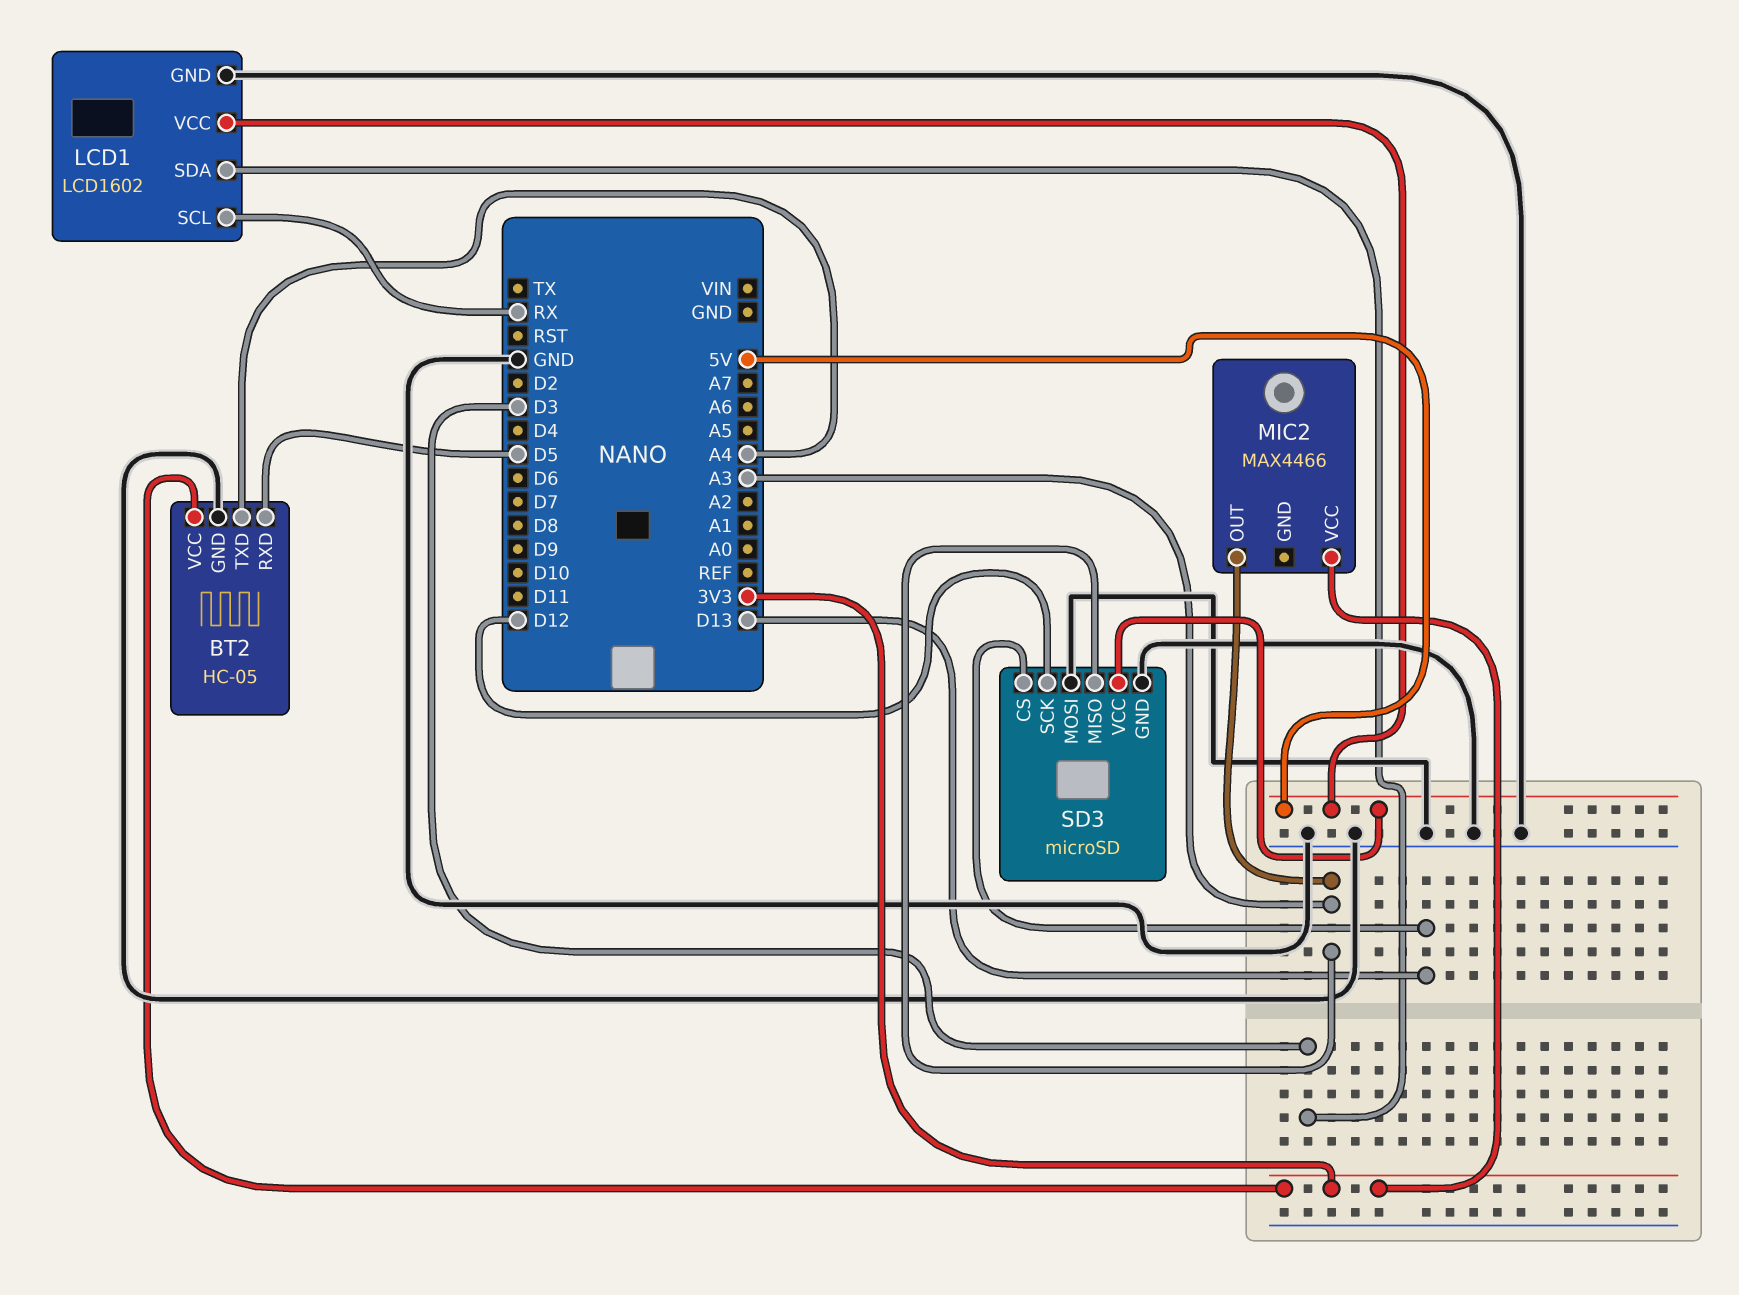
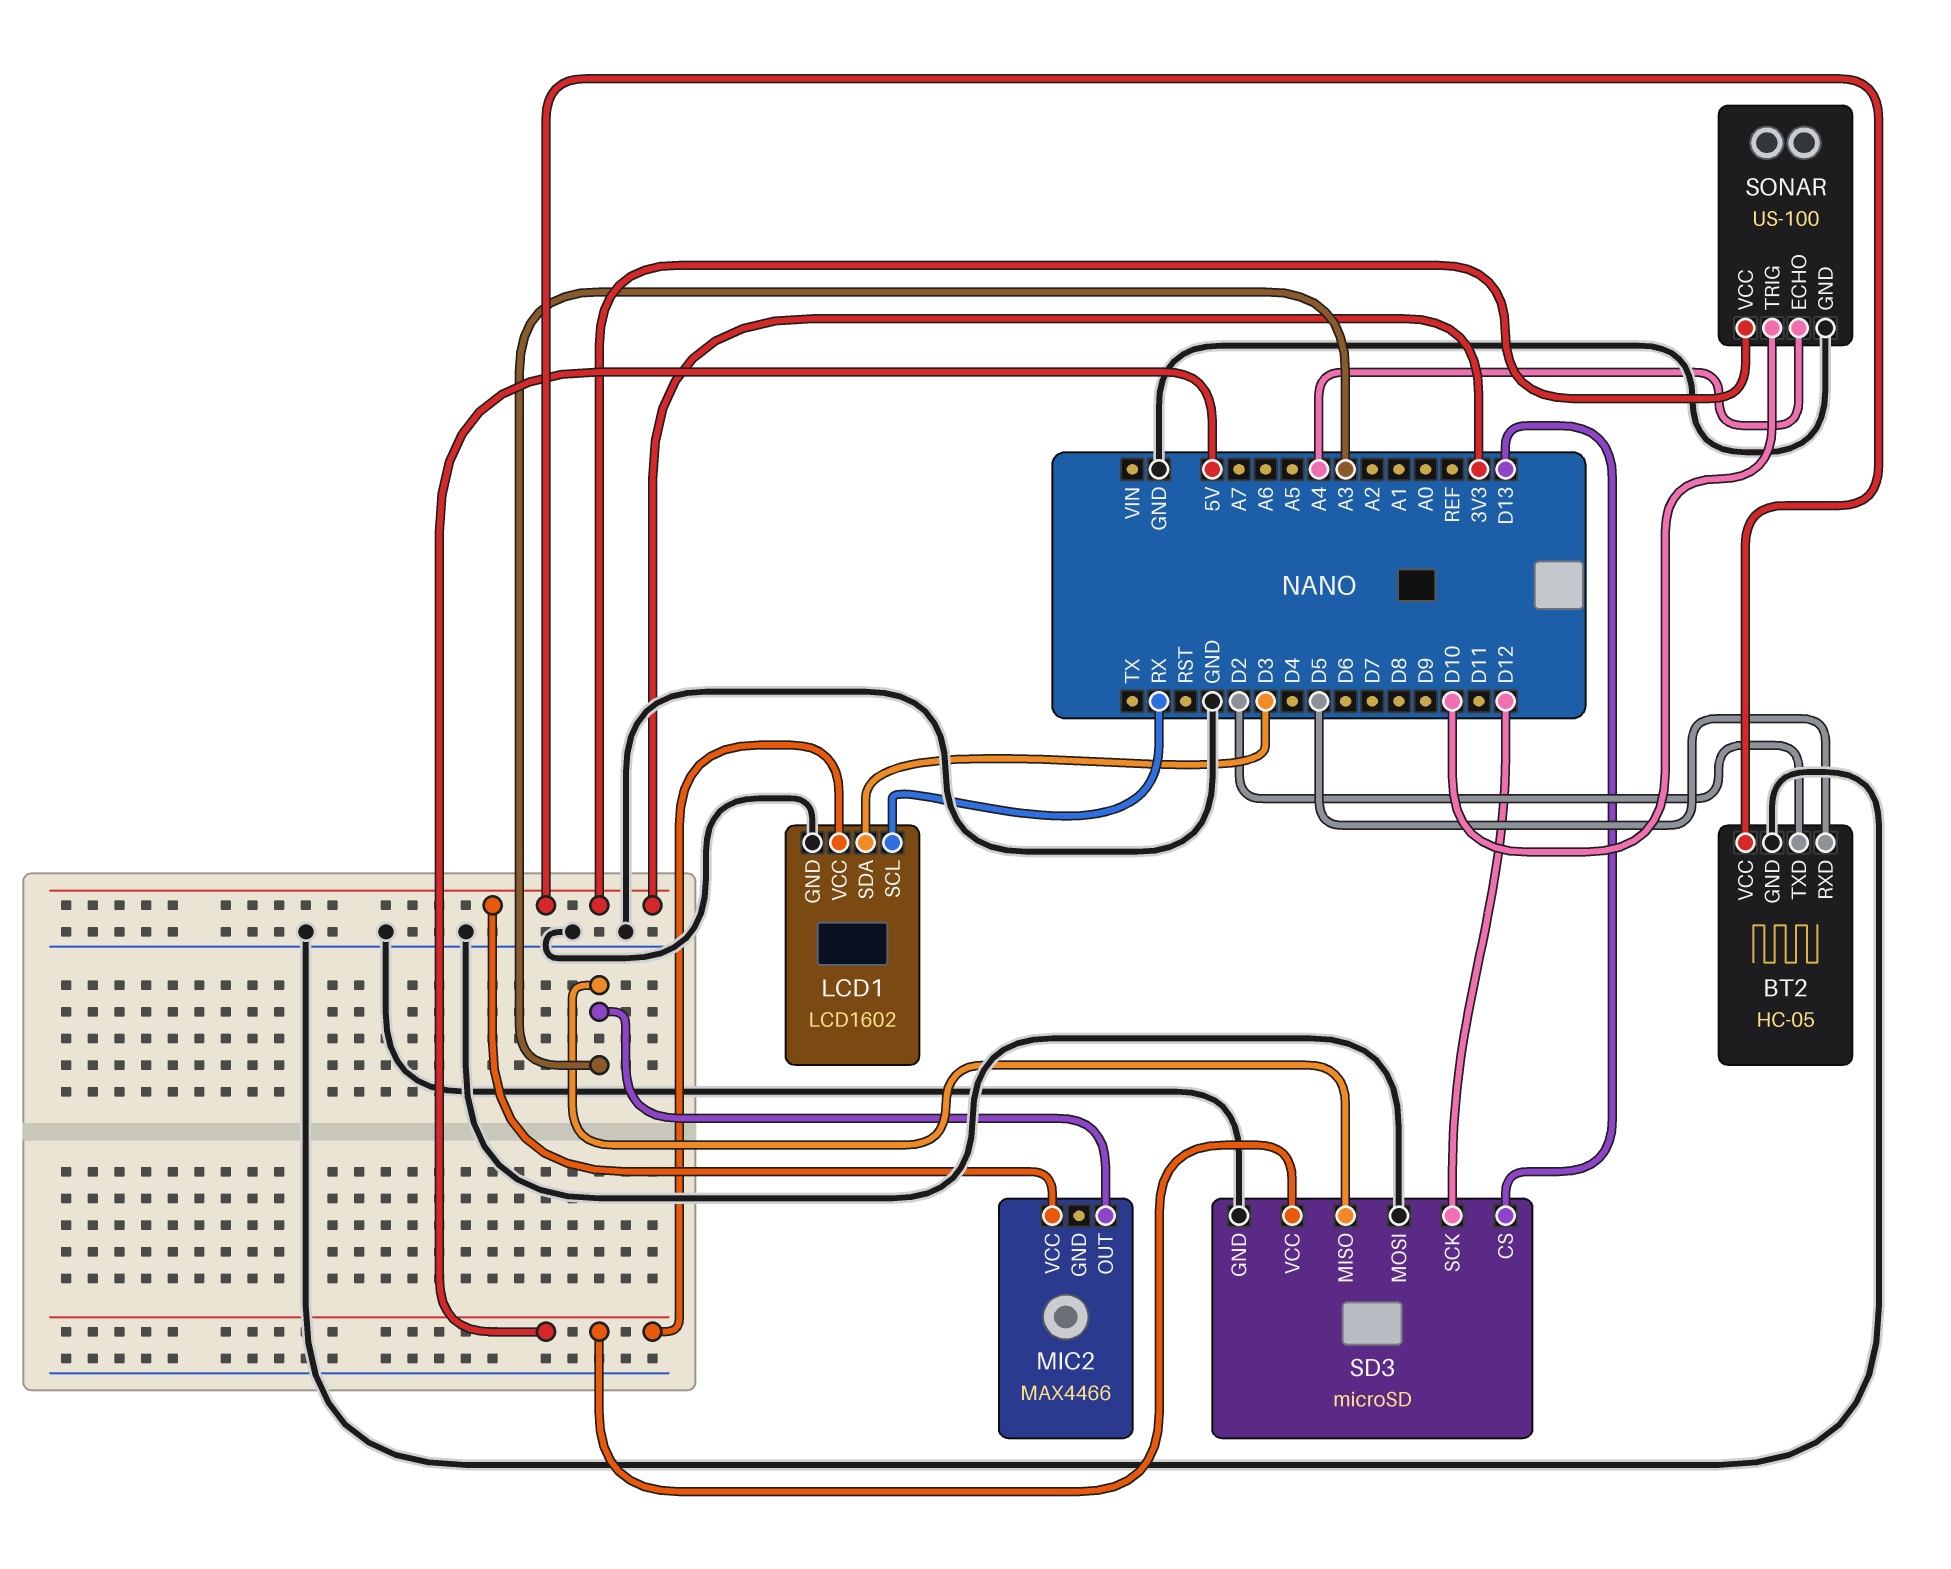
BT2 pin TXD: A4 -> D2
SONAR: none -> US-100
SONAR pin ECHO: none -> A4
SONAR pin GND: none -> GND
SONAR pin TRIG: none -> D10
SONAR pin VCC: none -> 3V3

